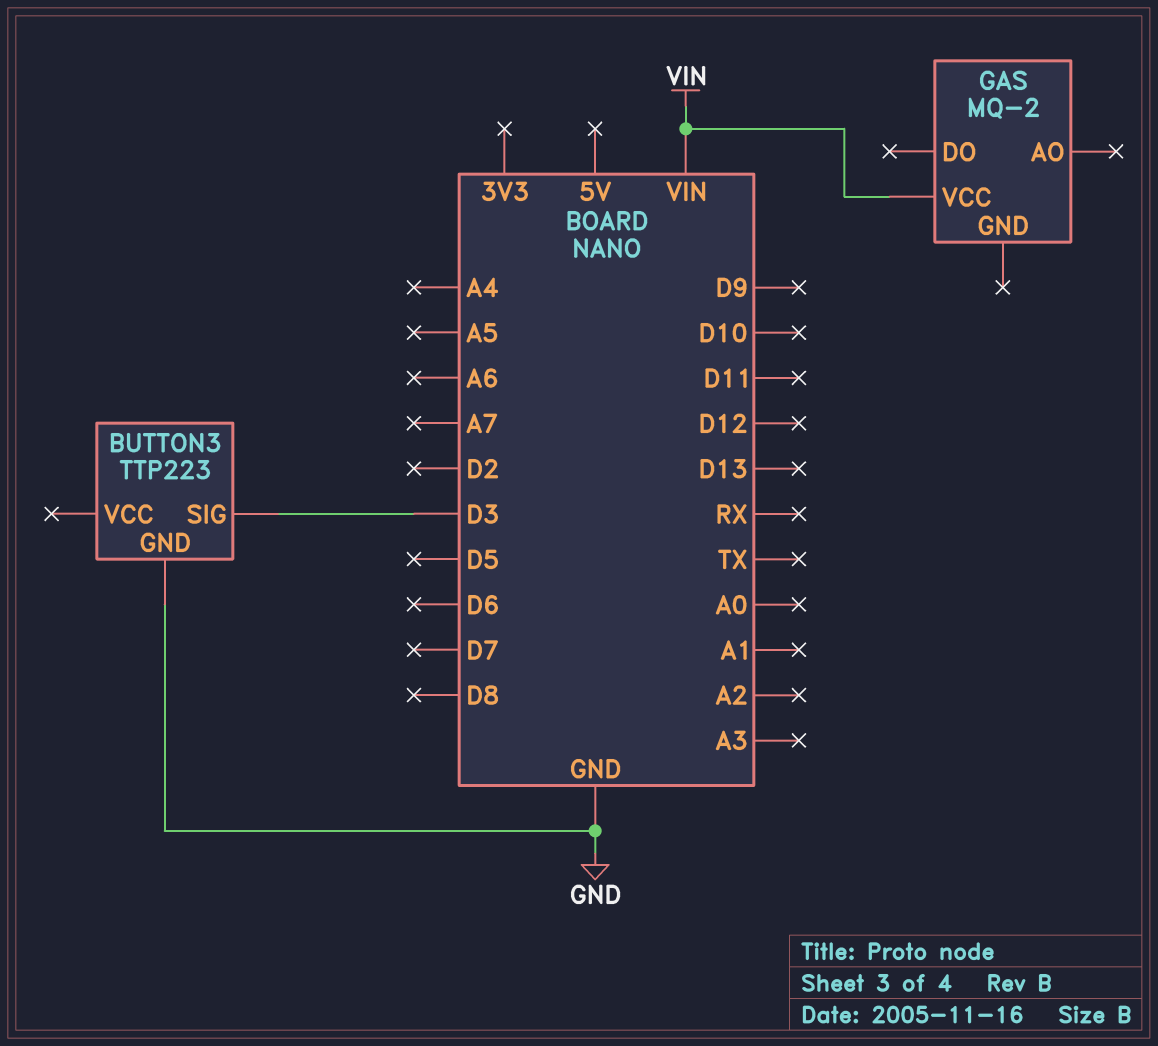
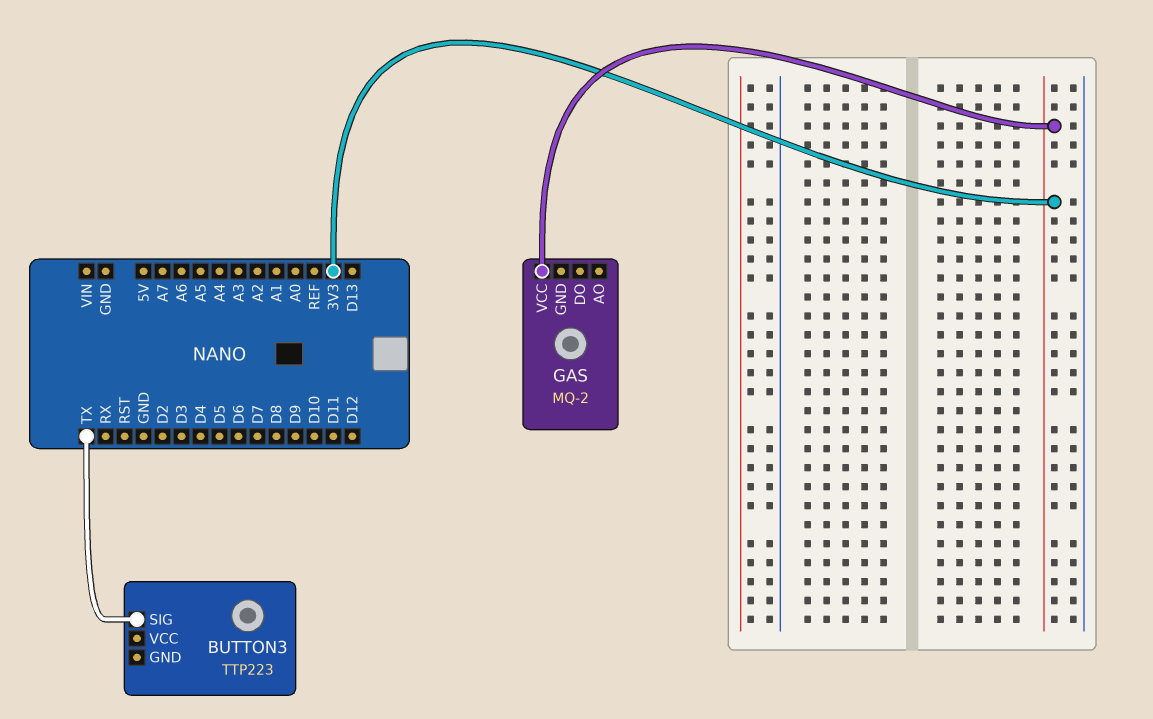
BUTTON3 pin GND: GND -> none
BUTTON3 pin SIG: D3 -> TX
GAS pin VCC: VIN -> 3V3

